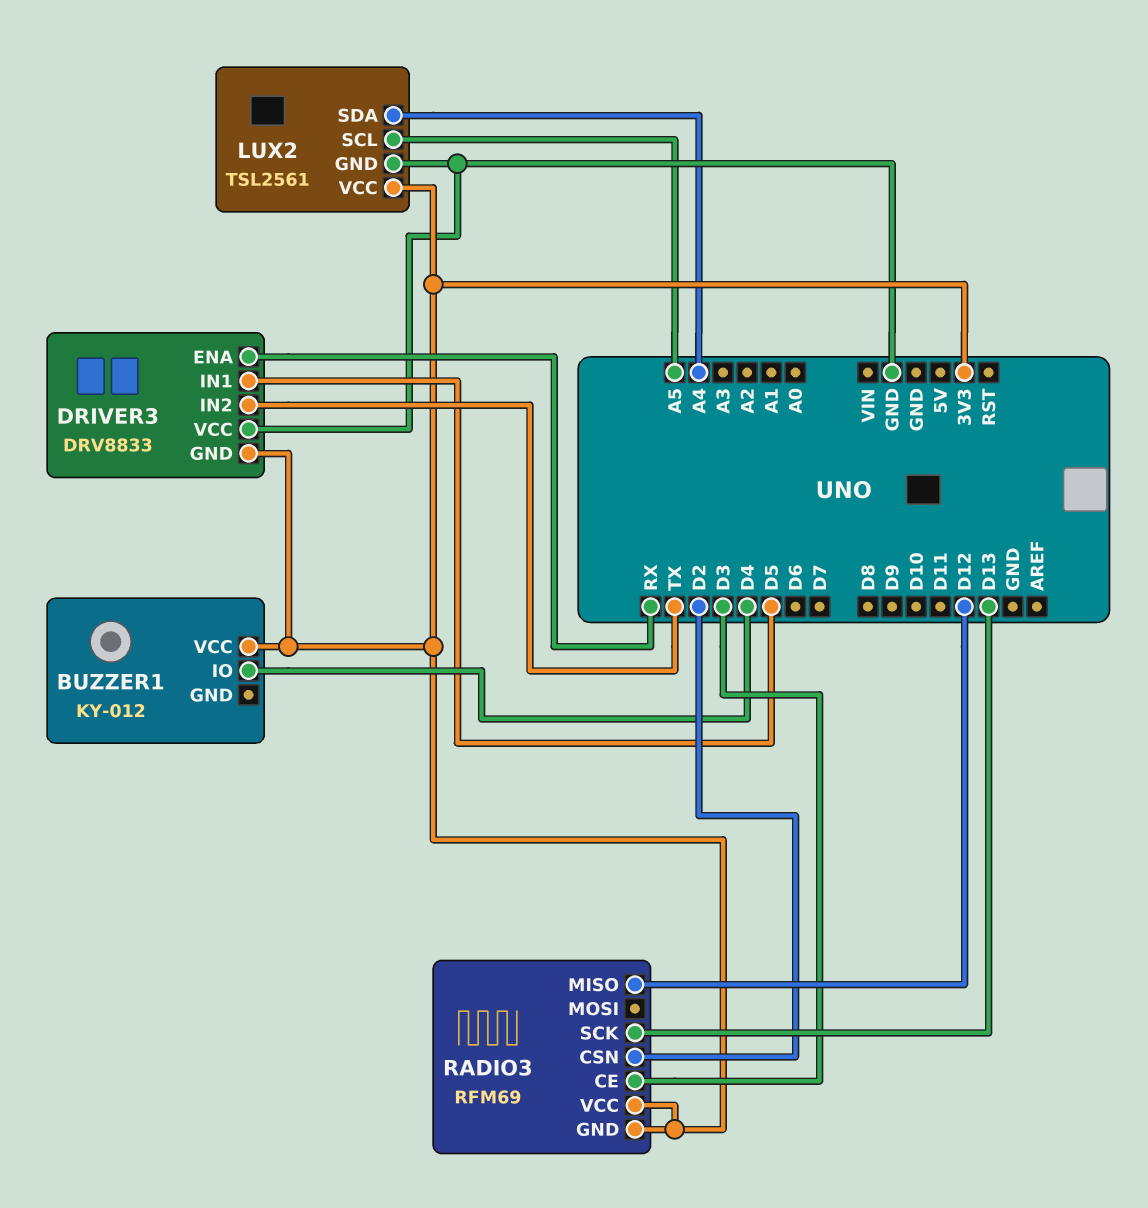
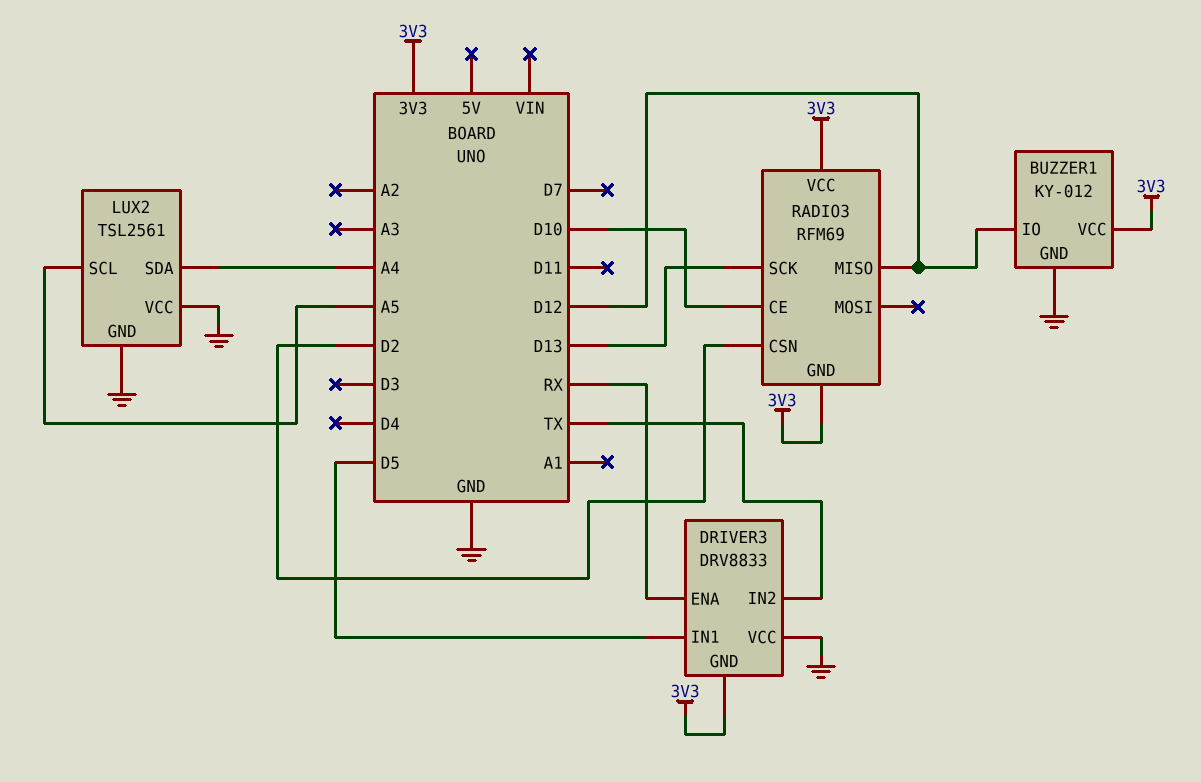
BUZZER1 pin GND: none -> GND
BUZZER1 pin IO: D4 -> D12
LUX2 pin VCC: 3V3 -> GND
RADIO3 pin CE: D3 -> D10

